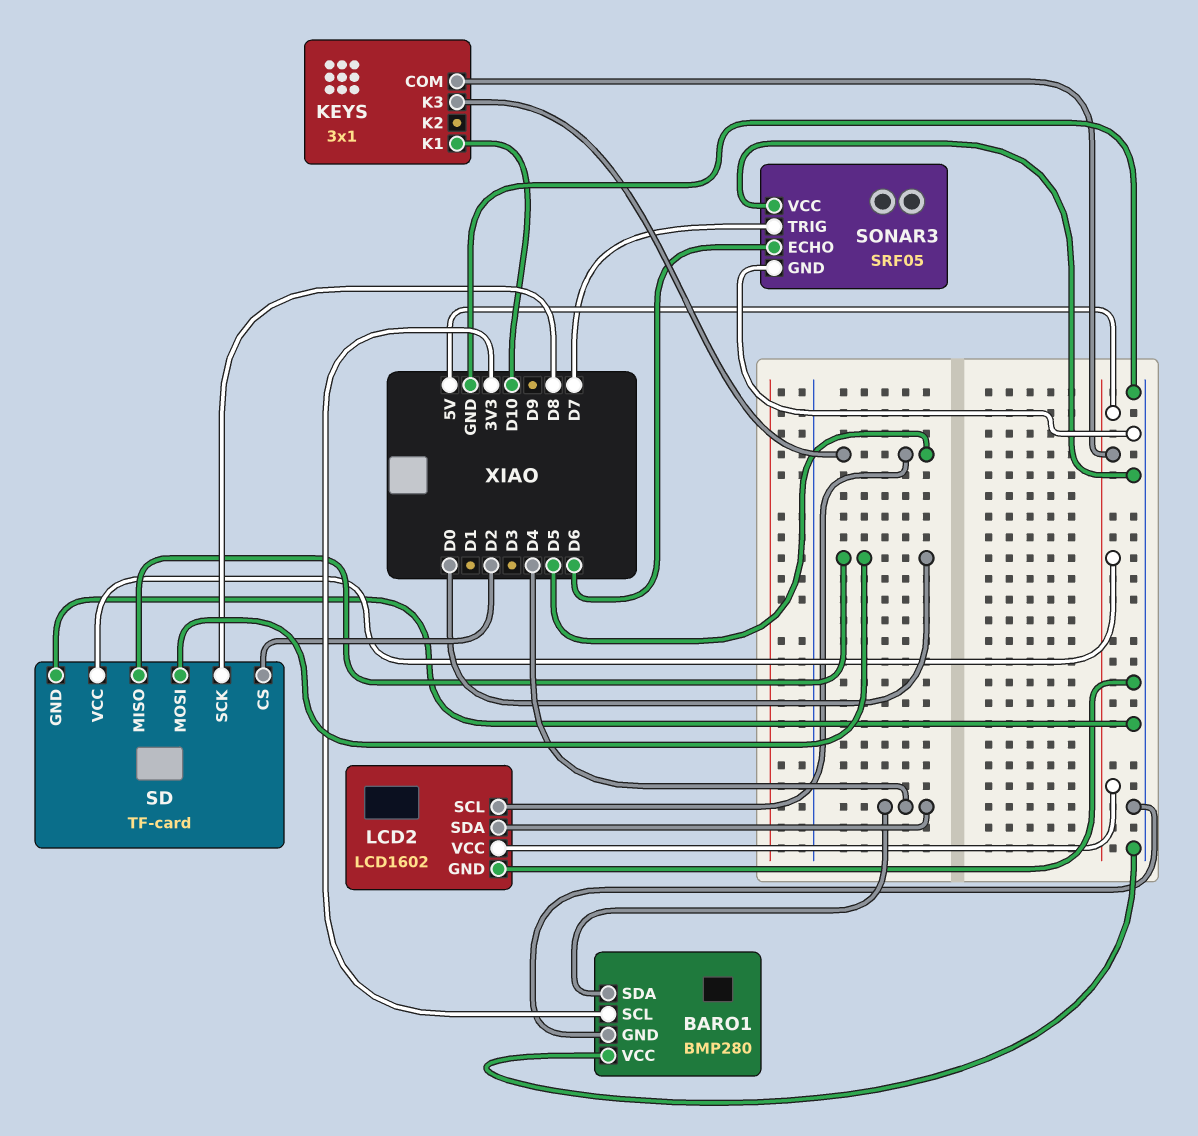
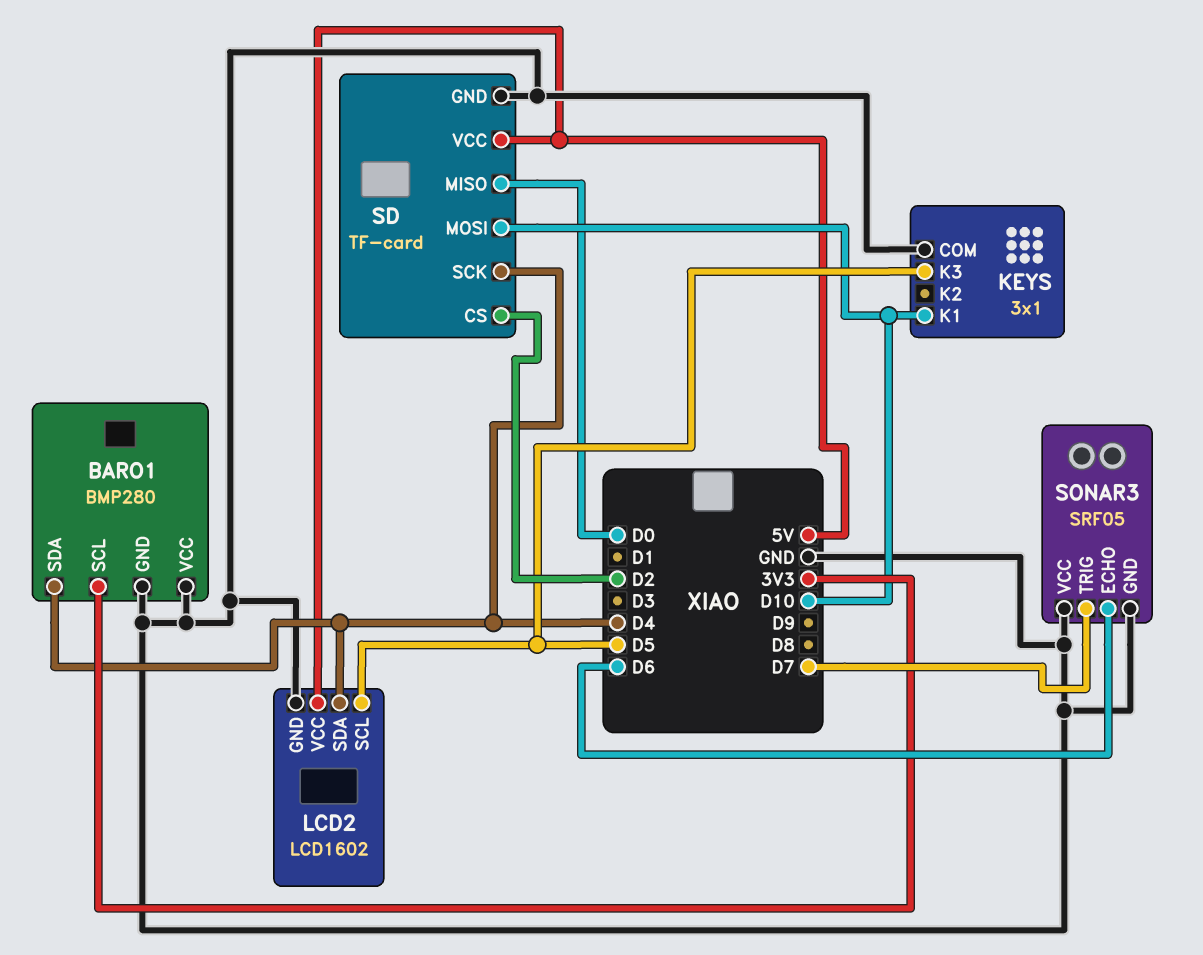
KEYS pin COM: 5V -> GND
SD pin MOSI: D0 -> D10
SD pin SCK: D8 -> D4

